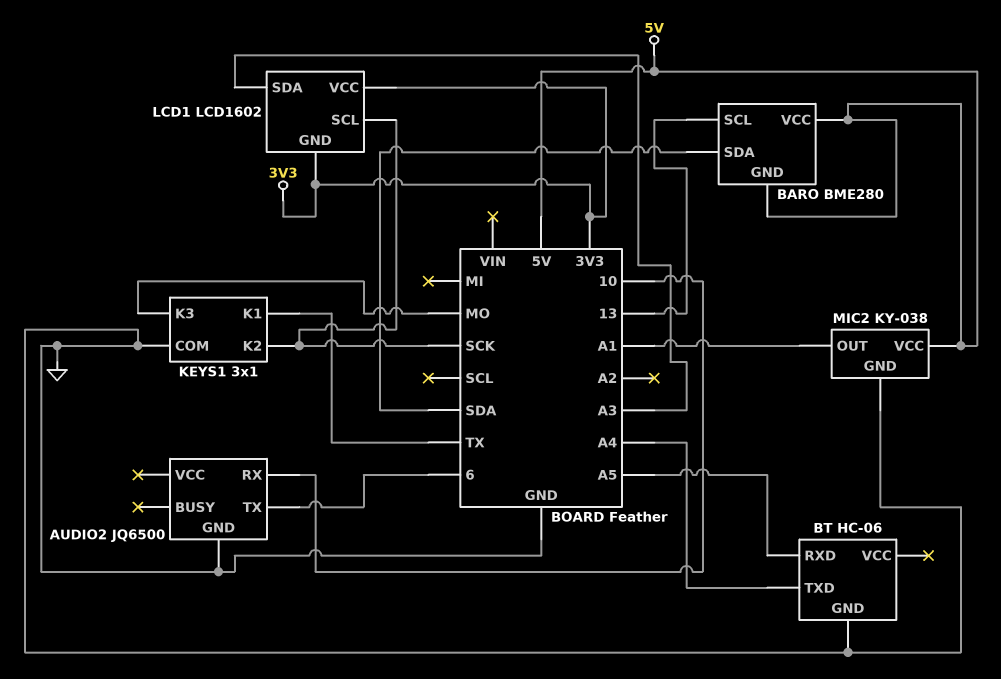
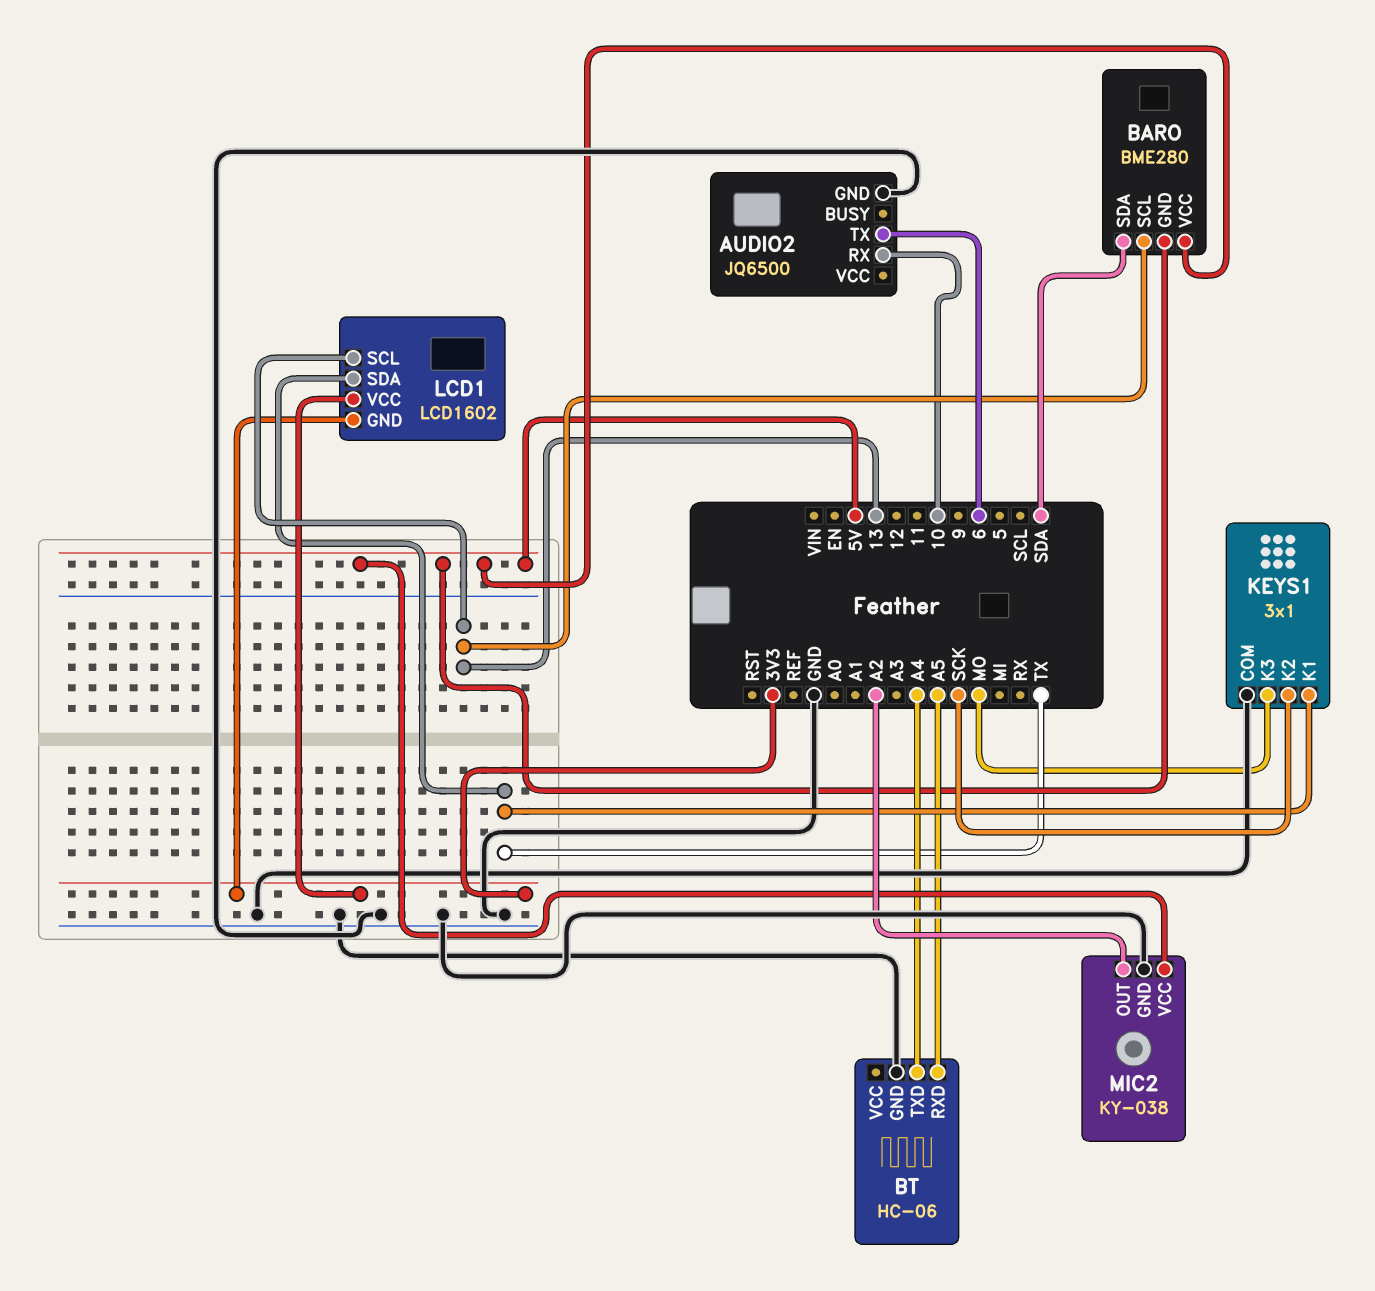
LCD1 pin SCL: SCK -> 13
LCD1 pin SDA: A3 -> TX
MIC2 pin OUT: A1 -> A2

